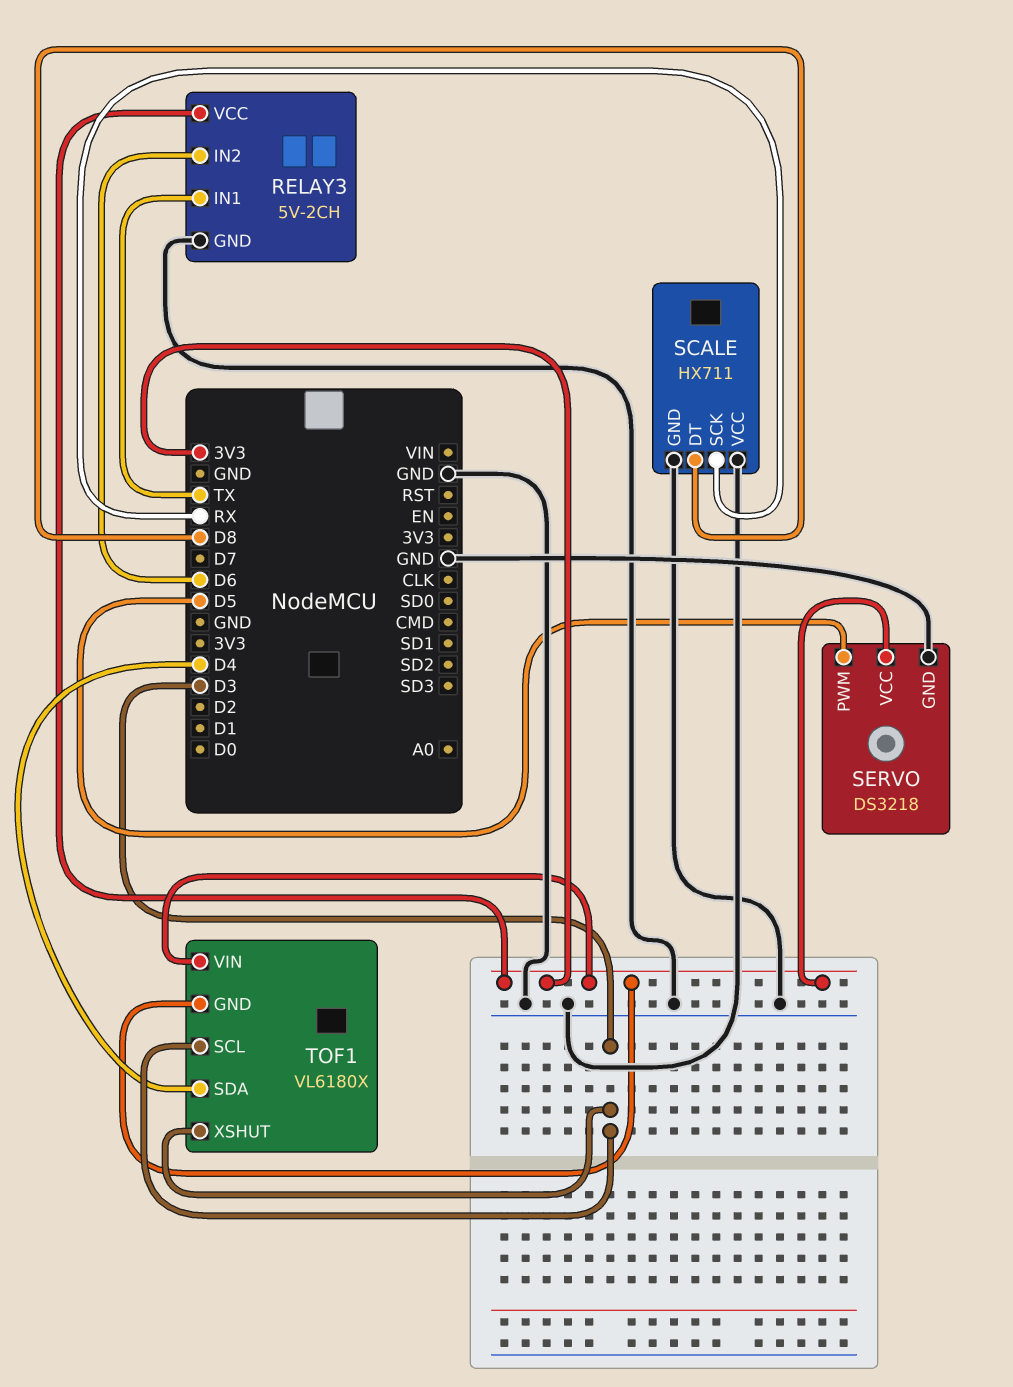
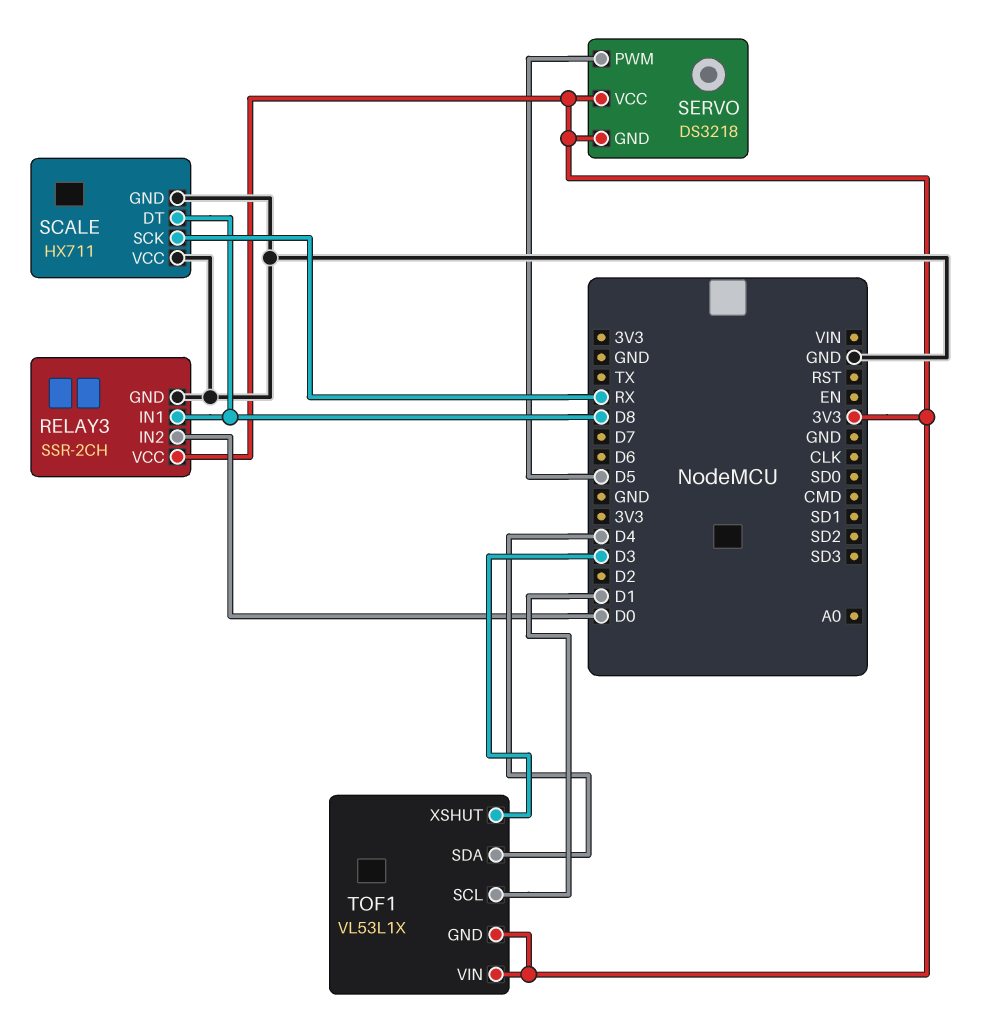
RELAY3: 5V-2CH -> SSR-2CH
RELAY3 pin IN1: TX -> D8
RELAY3 pin IN2: D6 -> D0
SERVO pin GND: GND -> 3V3
TOF1: VL6180X -> VL53L1X
TOF1 pin SCL: D3 -> D1

